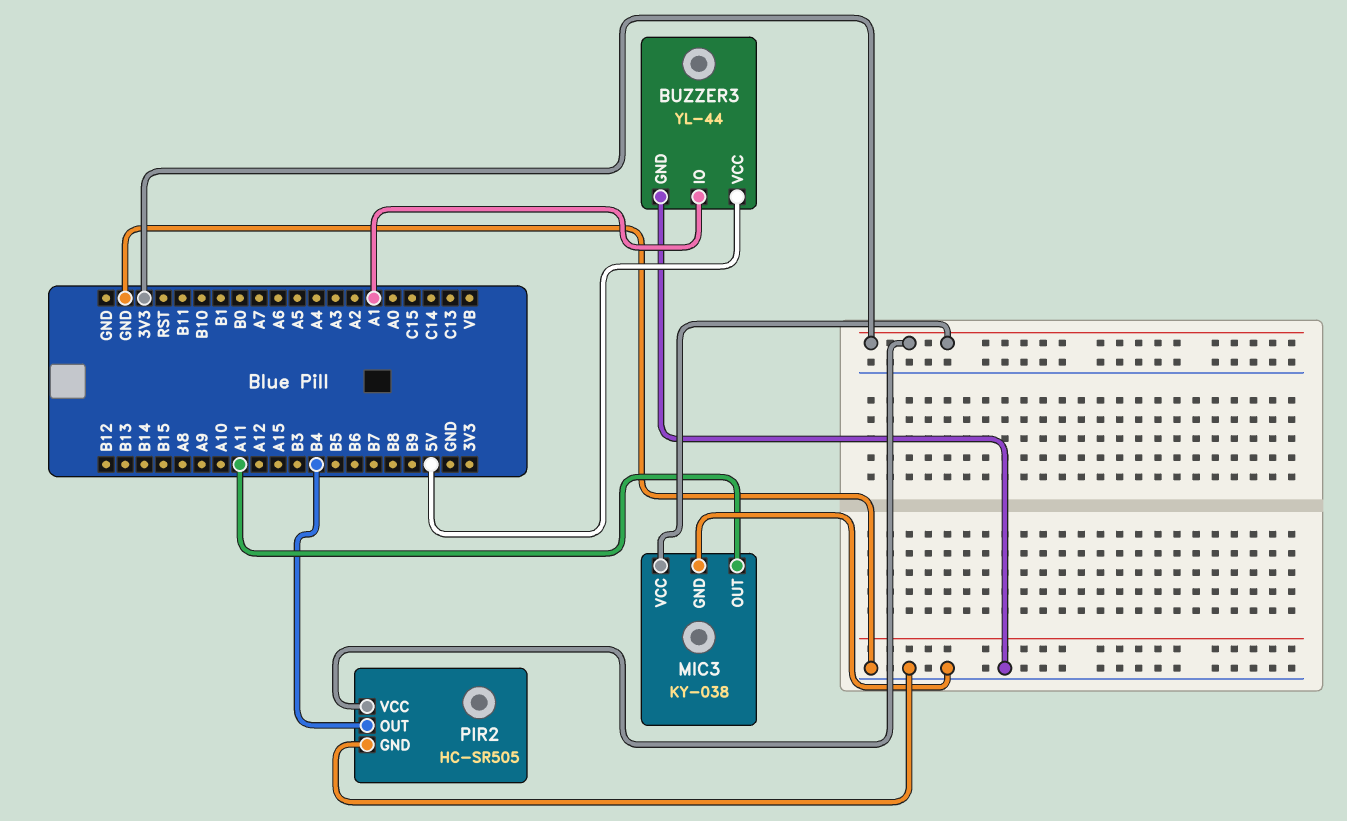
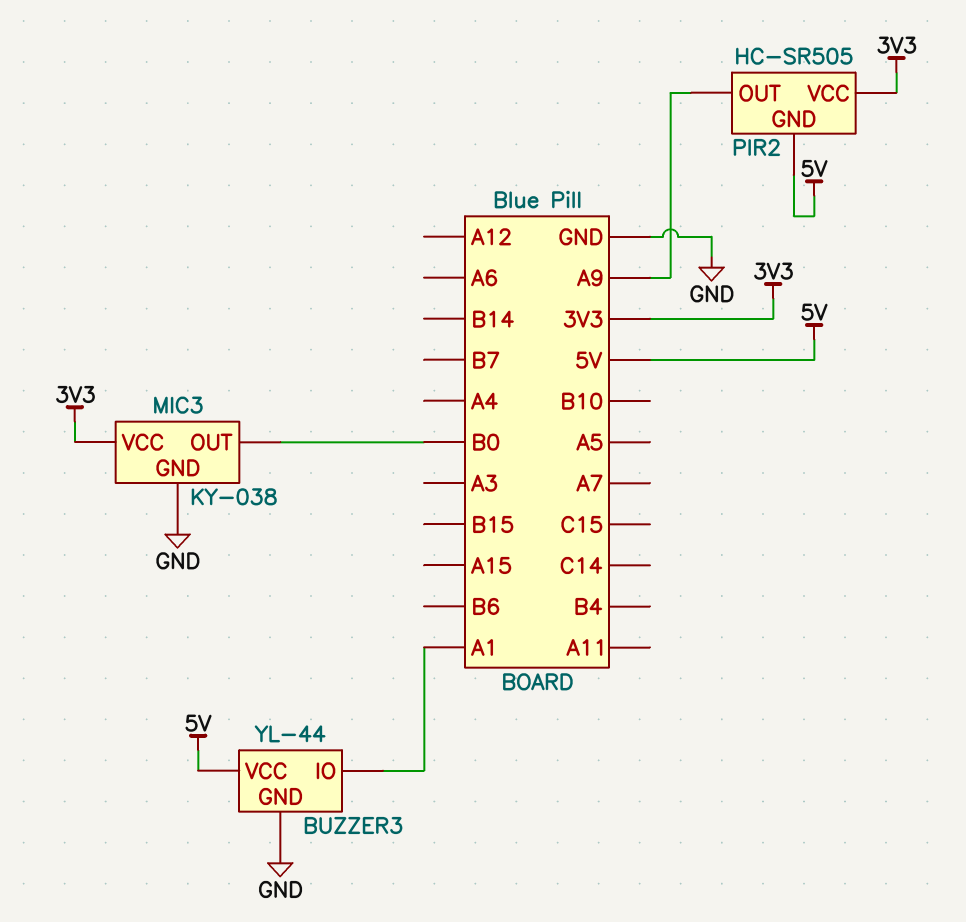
MIC3 pin OUT: A11 -> B0
PIR2 pin GND: GND -> 5V
PIR2 pin OUT: B4 -> A9

